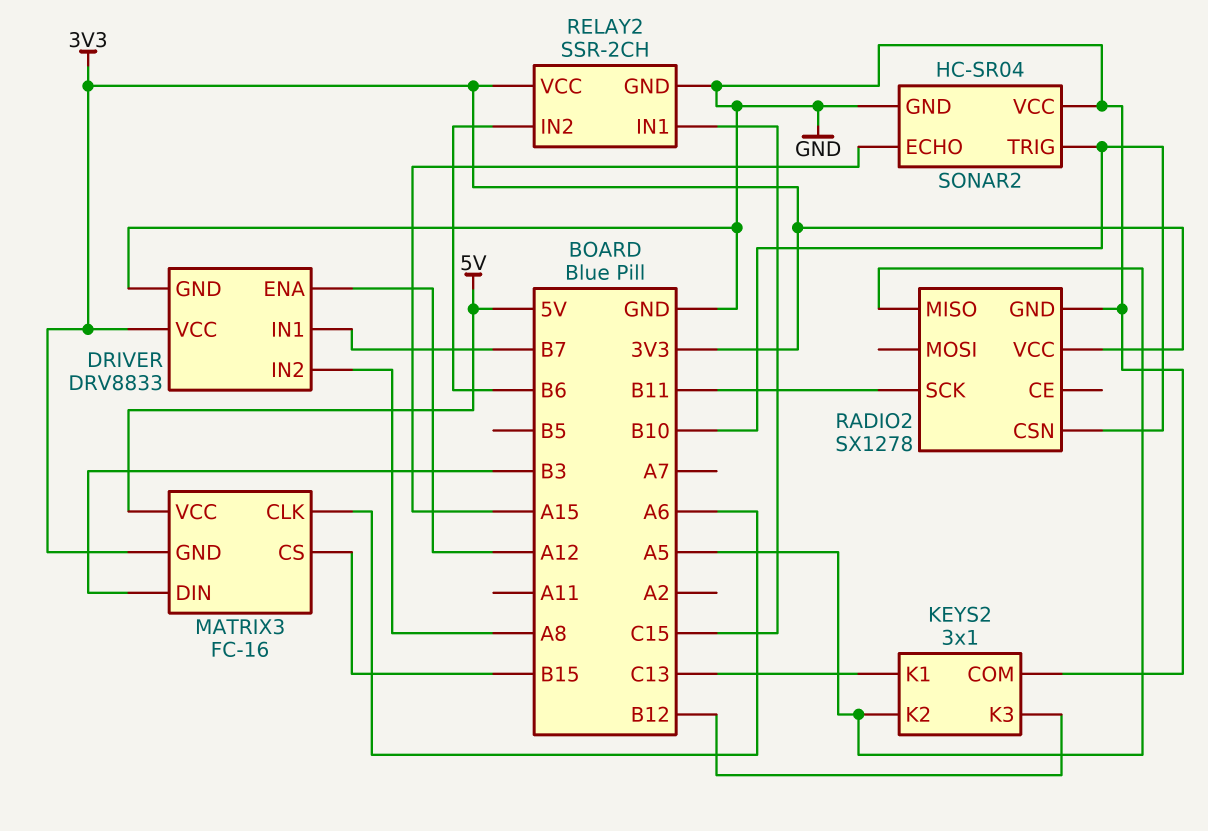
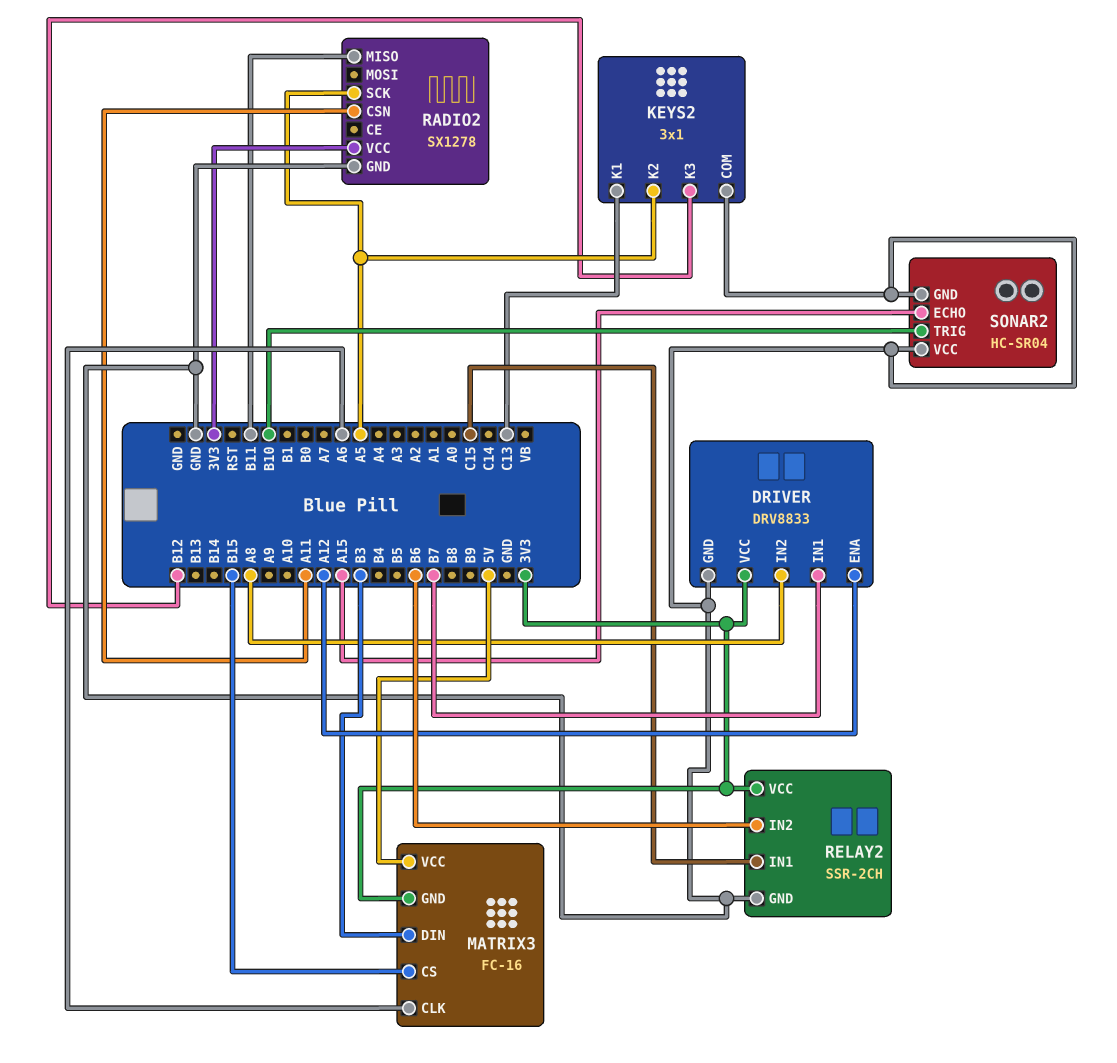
RADIO2 pin CSN: B10 -> A11
RADIO2 pin MISO: A5 -> B11
RADIO2 pin SCK: B11 -> A5

